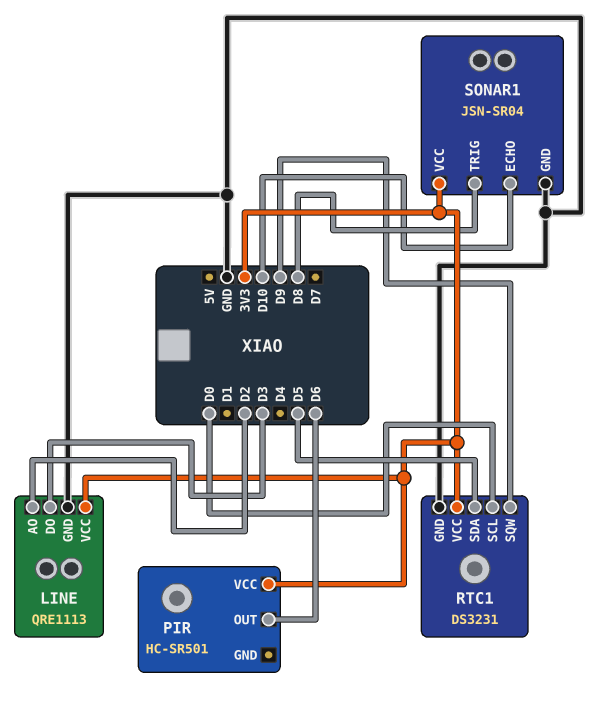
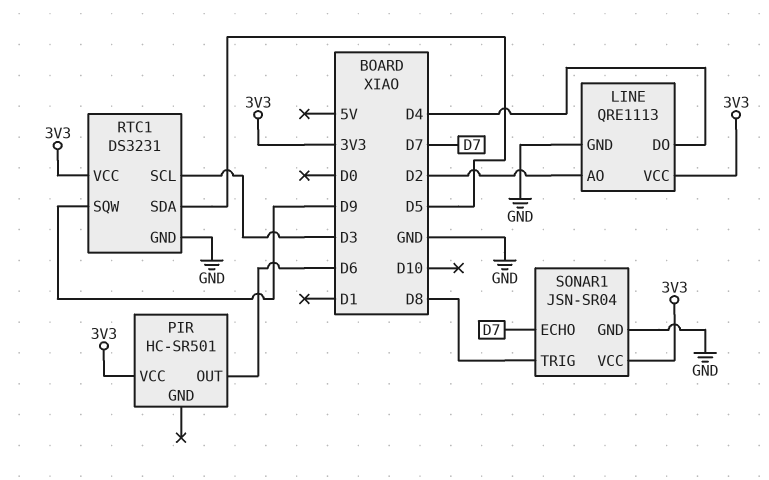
LINE pin DO: D3 -> D4
RTC1 pin SCL: D0 -> D3
SONAR1 pin ECHO: D10 -> D7

